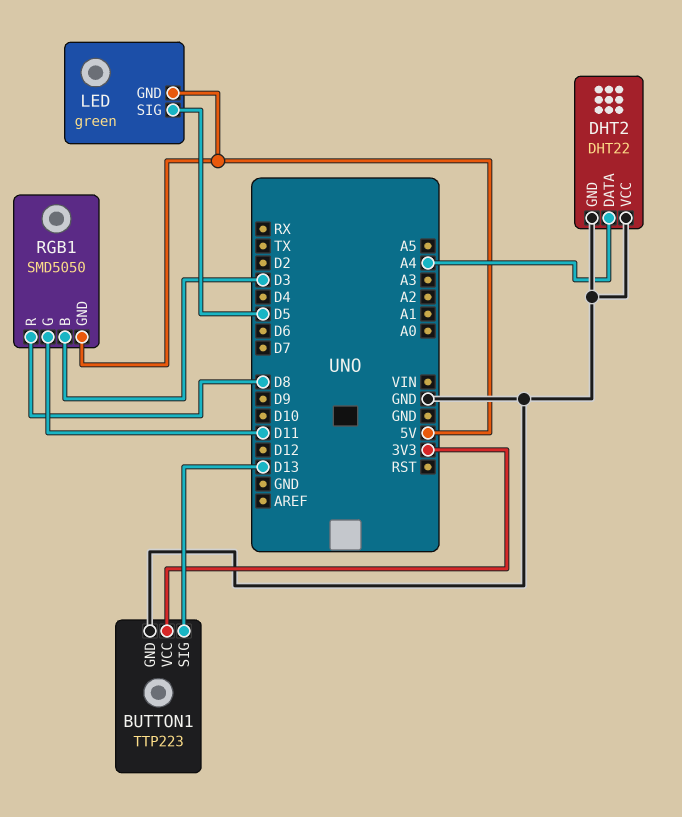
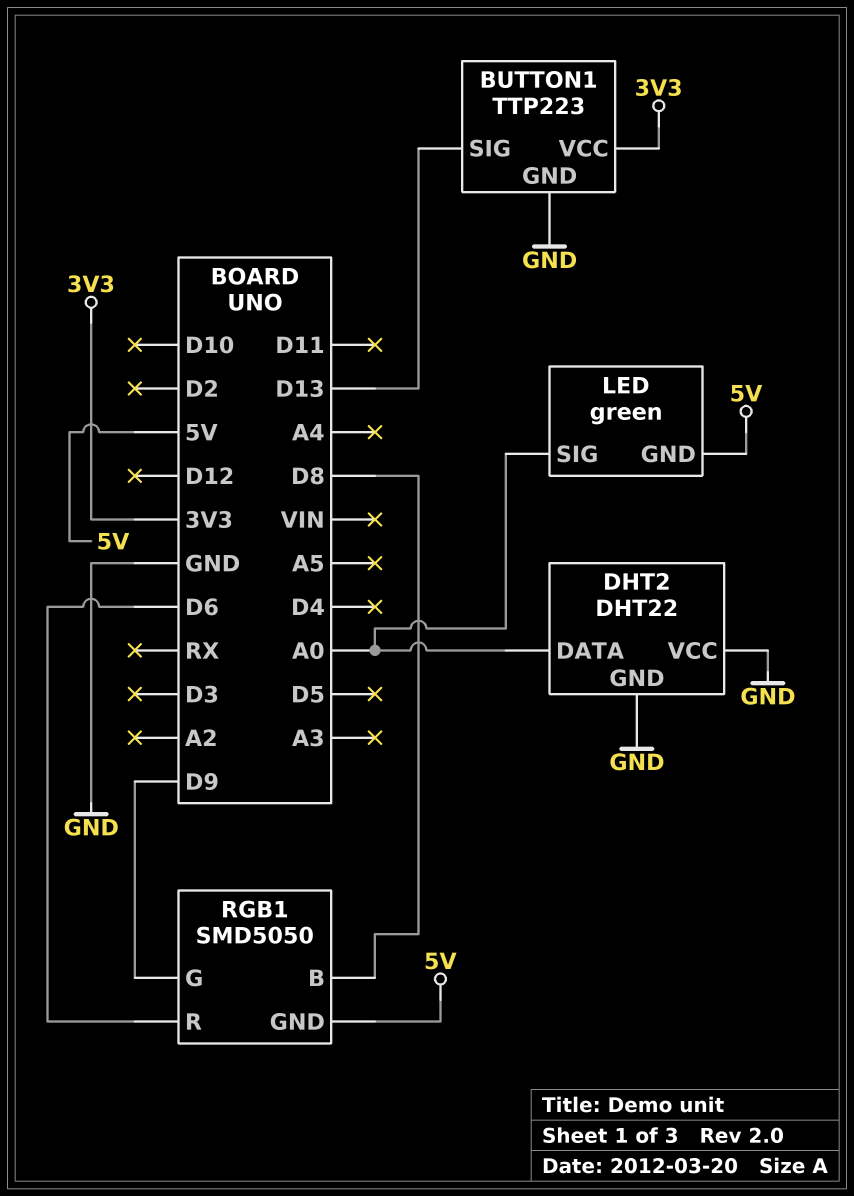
DHT2 pin DATA: A4 -> A0
LED pin SIG: D5 -> A0
RGB1 pin B: D3 -> D8
RGB1 pin G: D11 -> D9
RGB1 pin R: D8 -> D6

